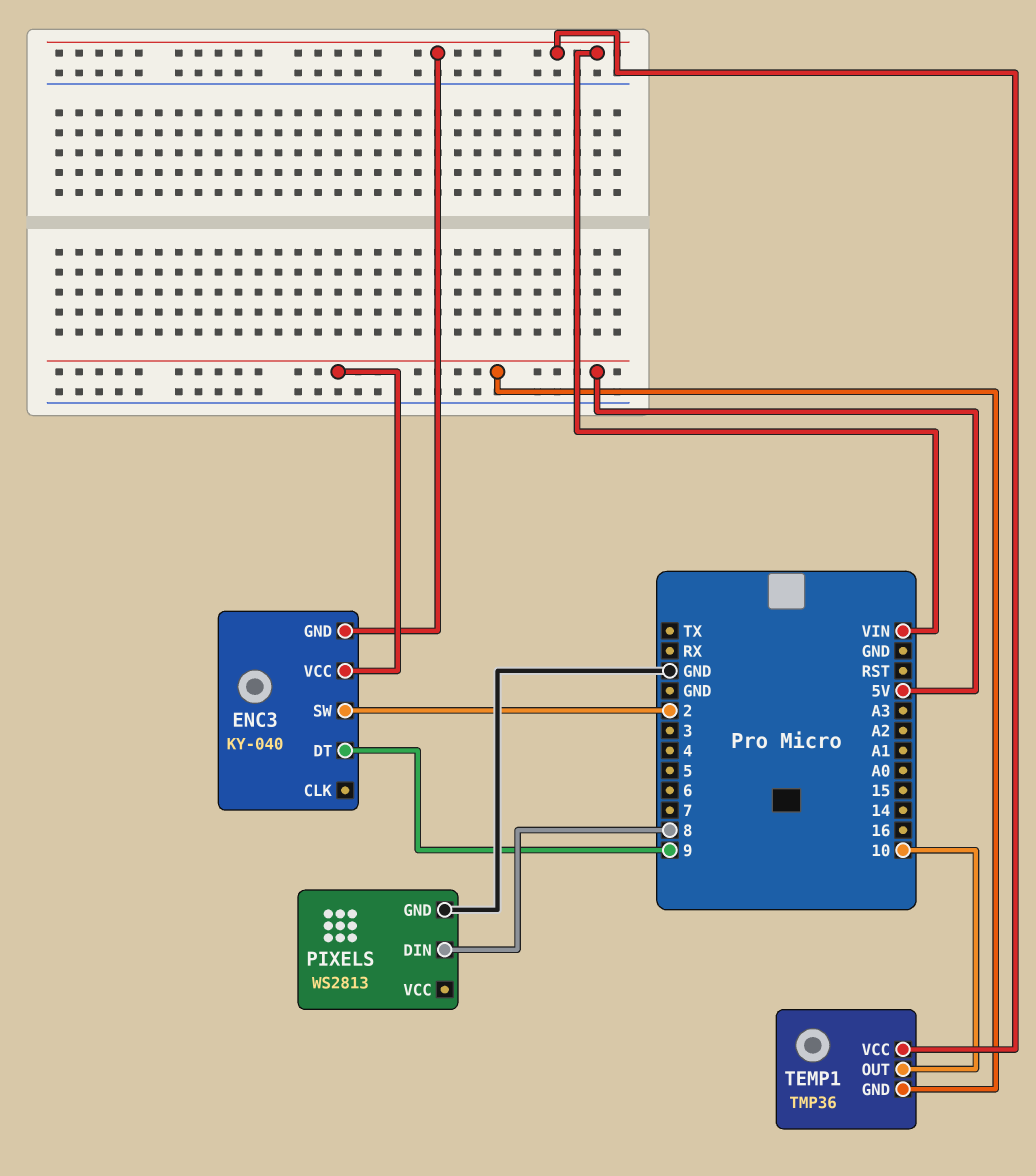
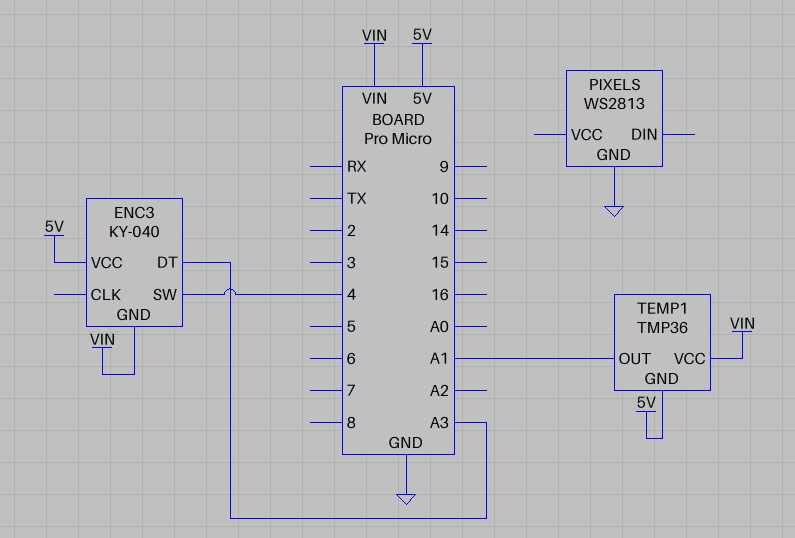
ENC3 pin DT: 9 -> A3
ENC3 pin SW: 2 -> 4
PIXELS pin DIN: 8 -> none
TEMP1 pin OUT: 10 -> A1

